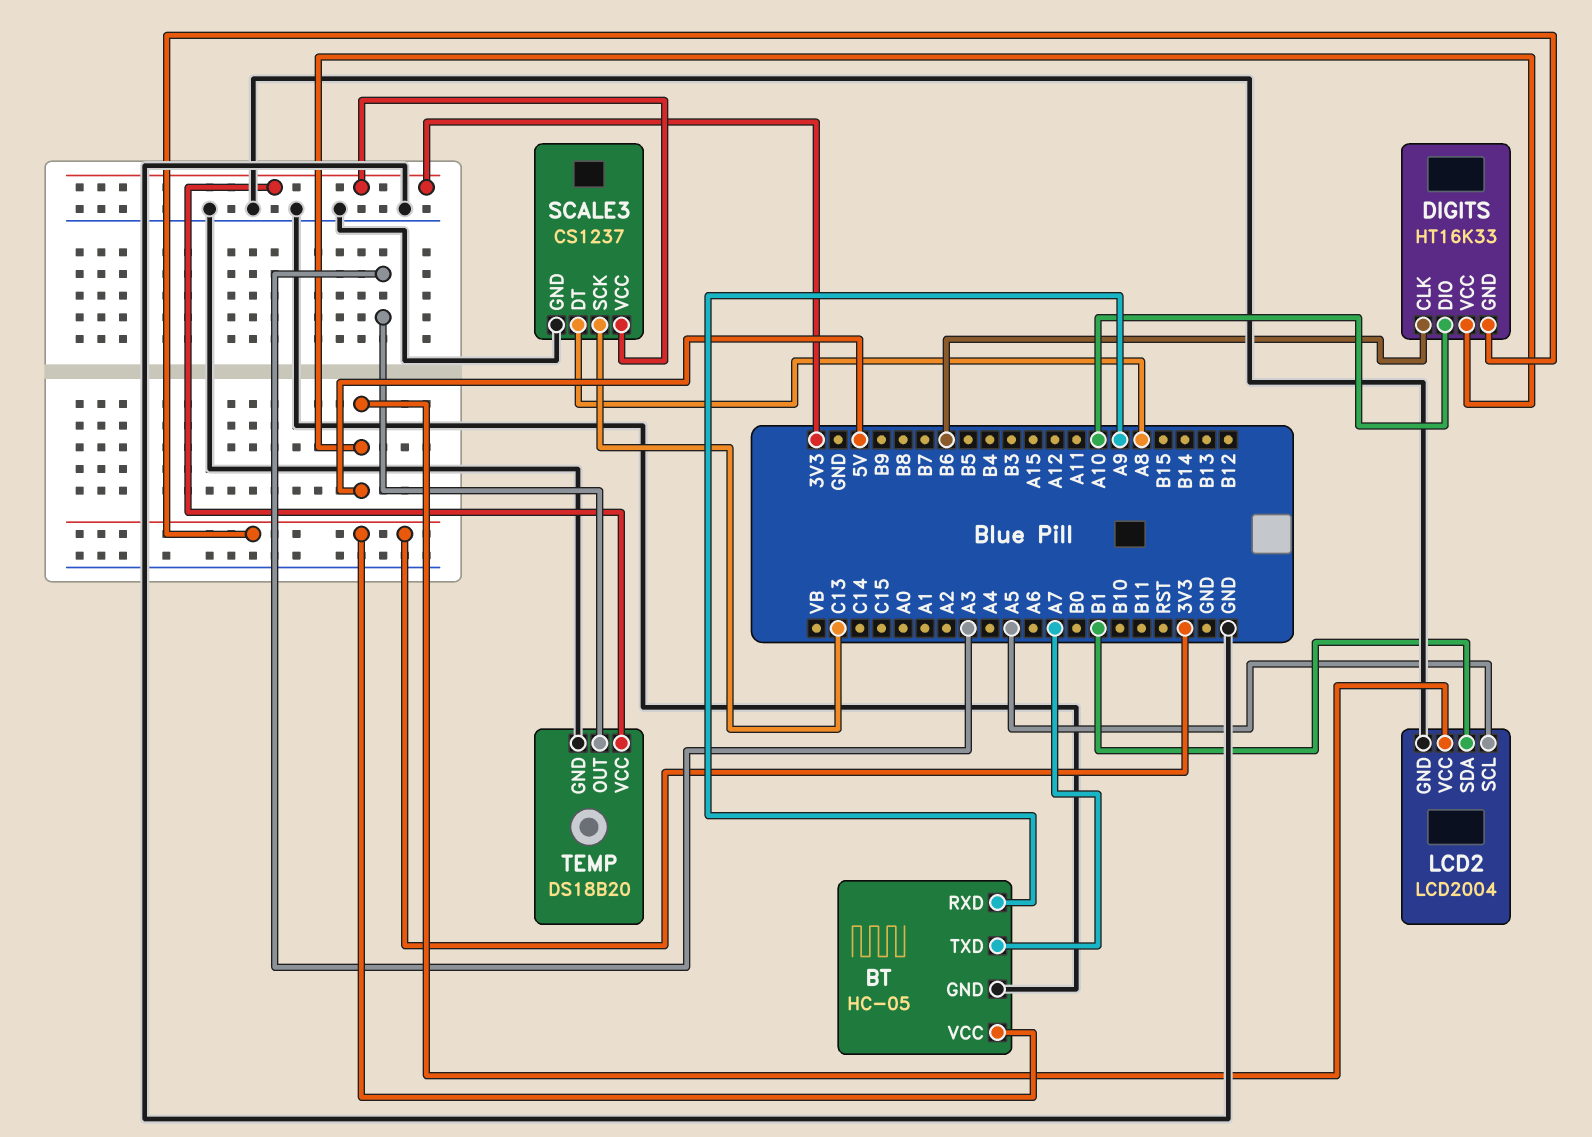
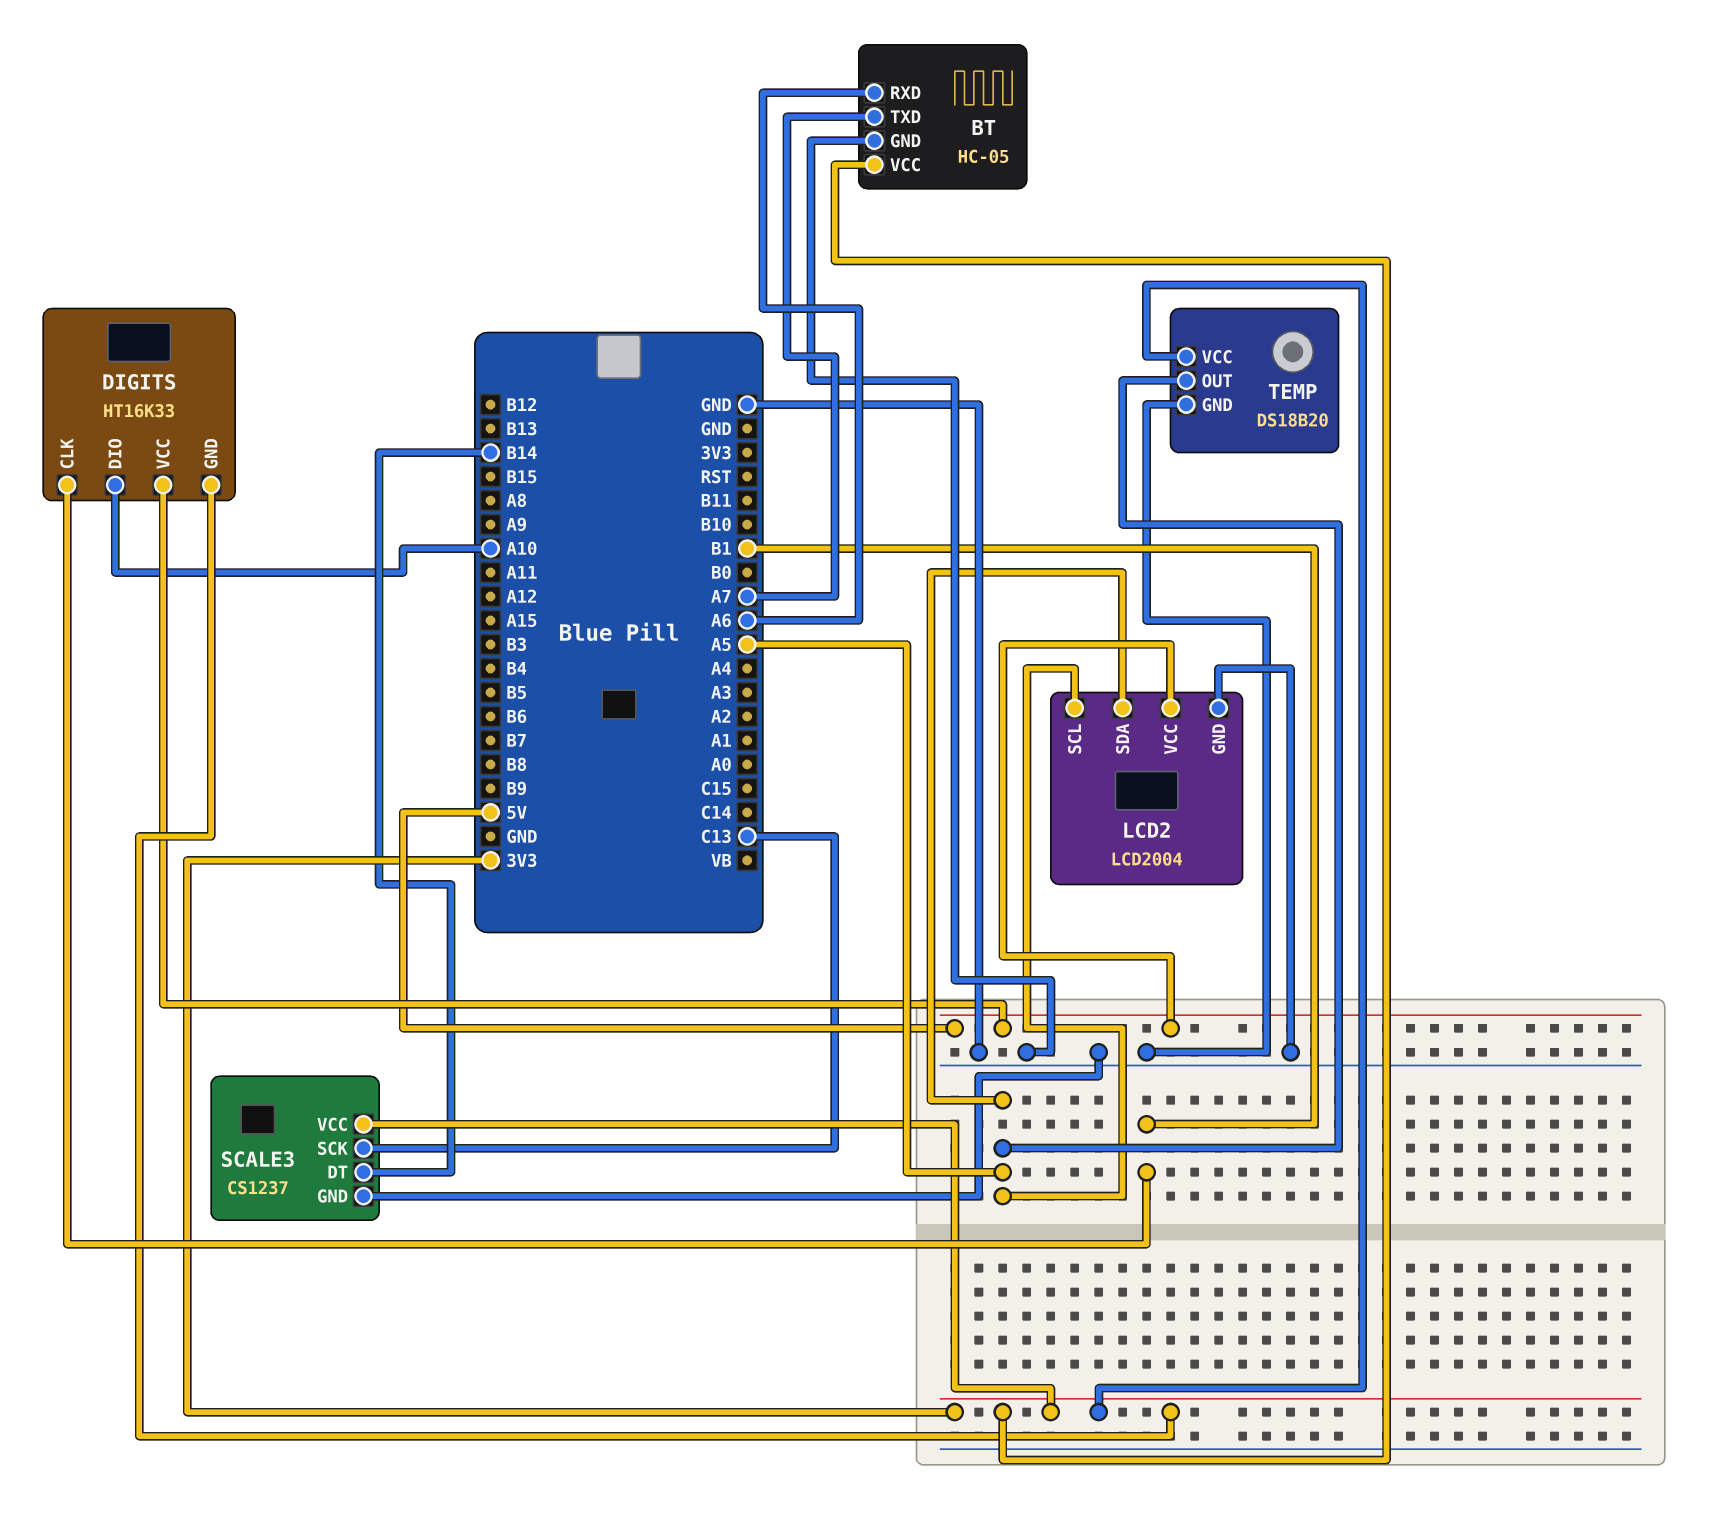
BT pin RXD: A9 -> A6
DIGITS pin CLK: B6 -> B1
LCD2 pin SDA: B1 -> A5
SCALE3 pin DT: A8 -> B14
TEMP pin OUT: A3 -> A5

